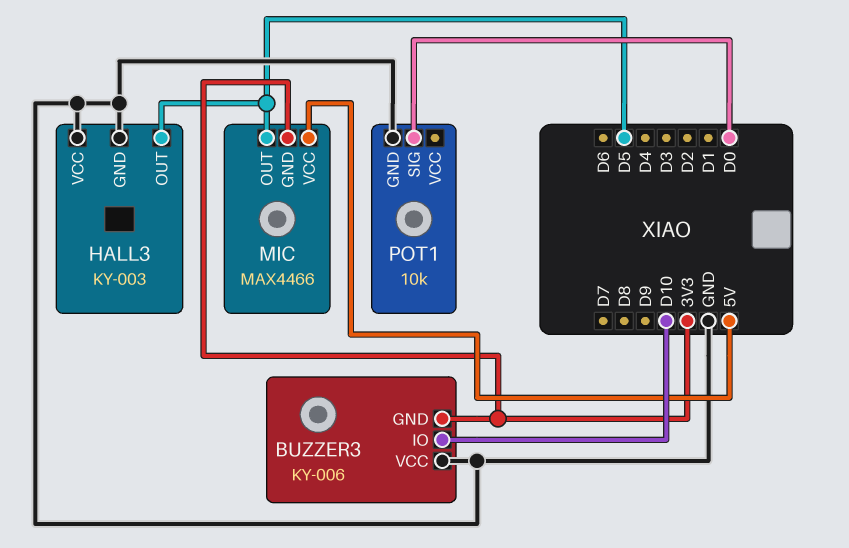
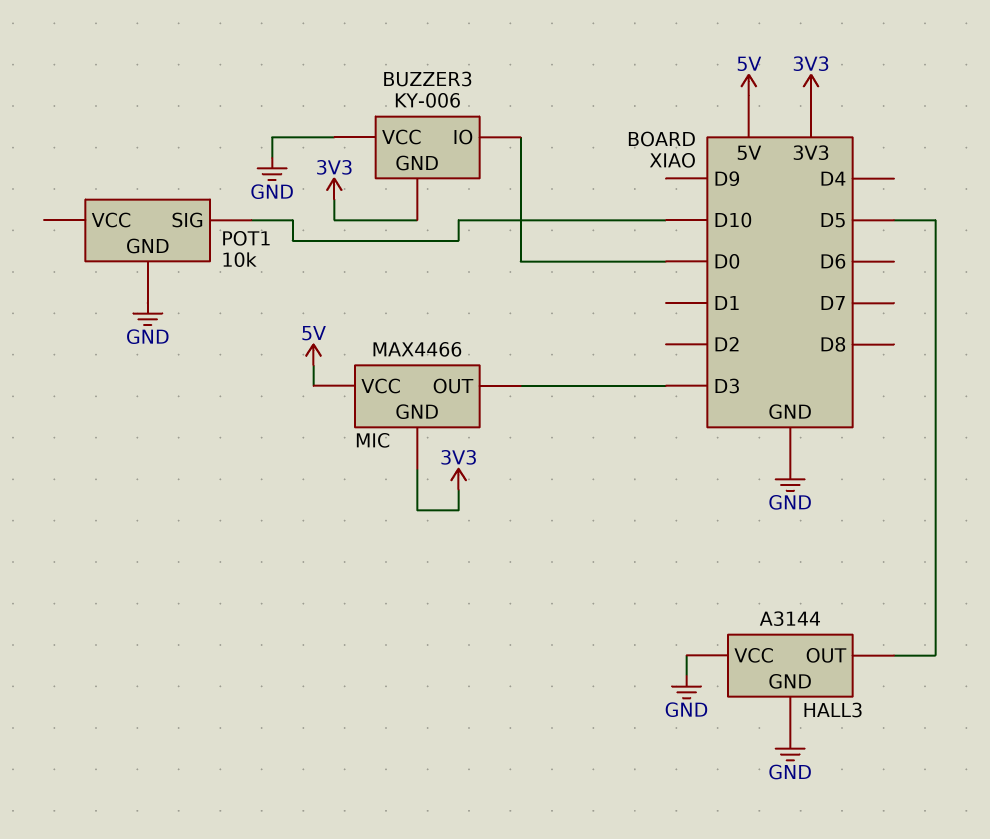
BUZZER3 pin IO: D10 -> D0
HALL3: KY-003 -> A3144
MIC pin OUT: D5 -> D3
POT1 pin SIG: D0 -> D10

